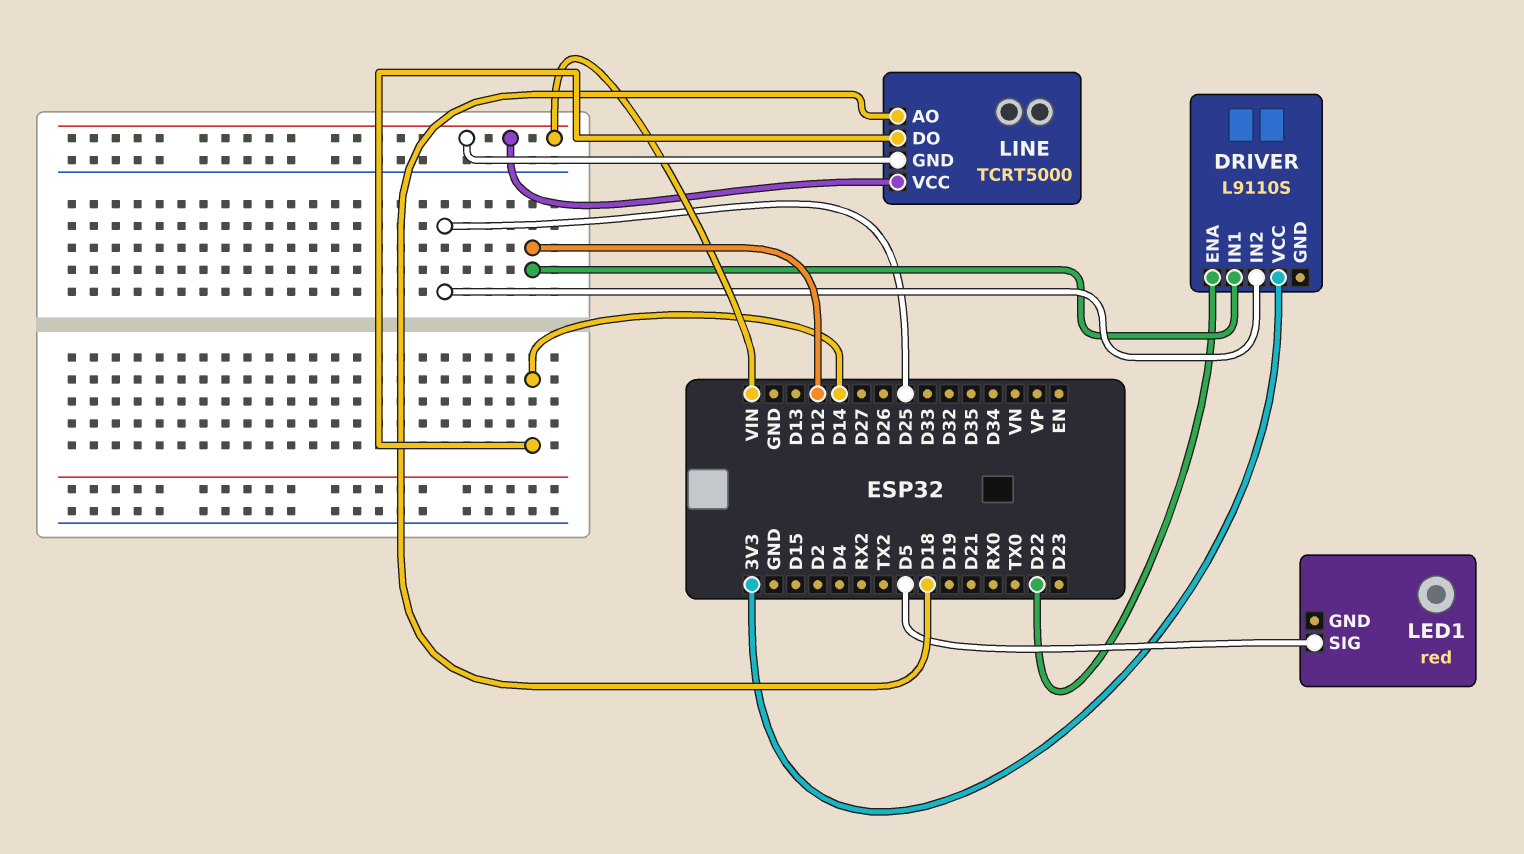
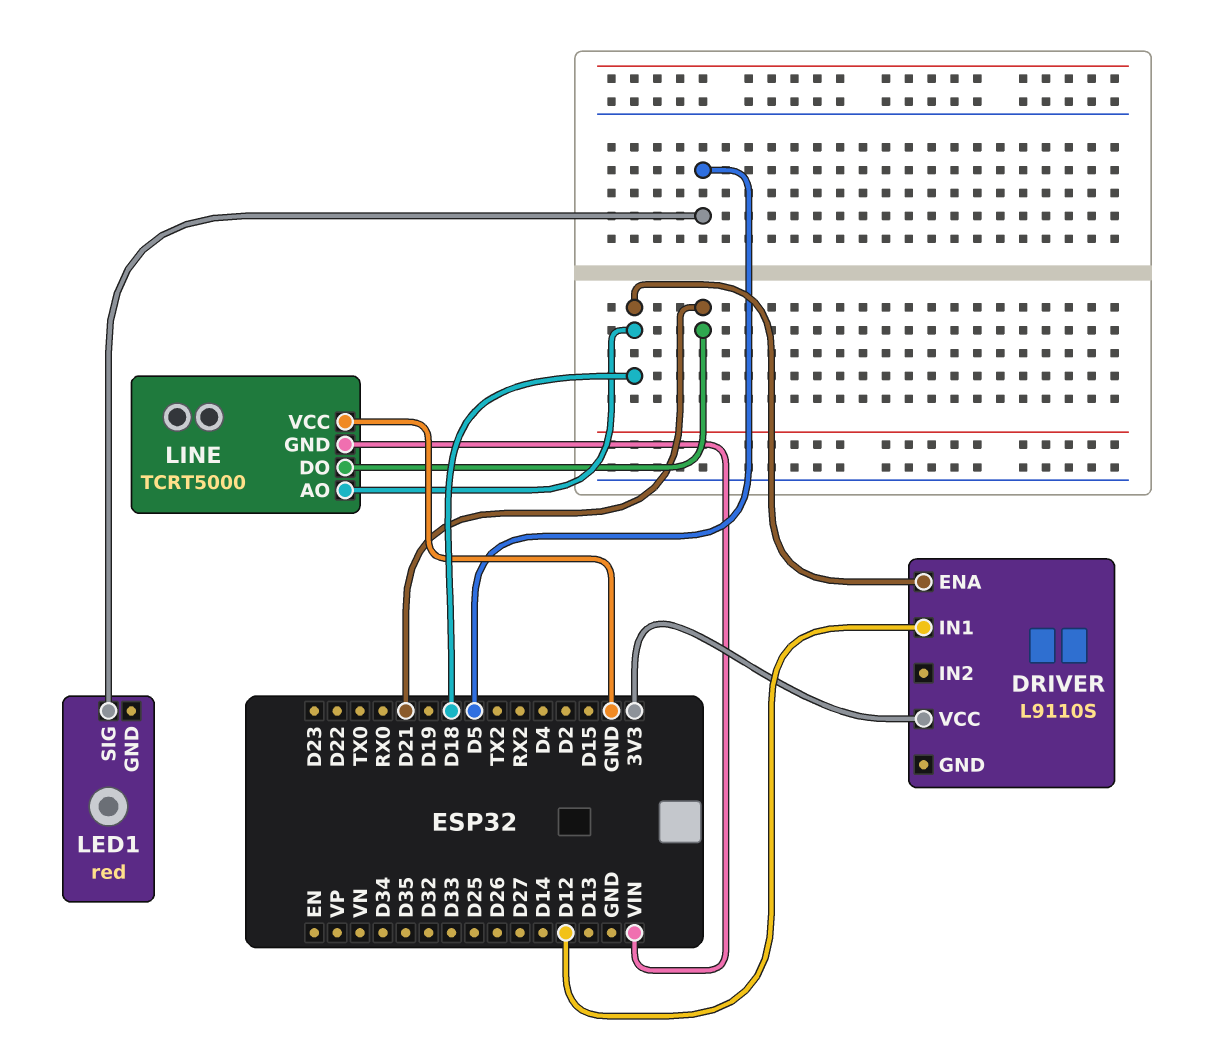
DRIVER pin ENA: D22 -> D18
DRIVER pin IN2: D25 -> none
LINE pin DO: D14 -> D21
LINE pin VCC: VIN -> GND

